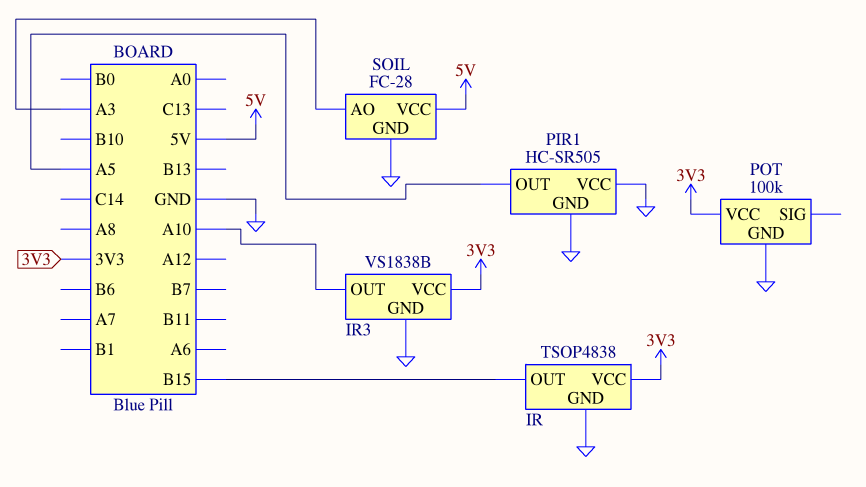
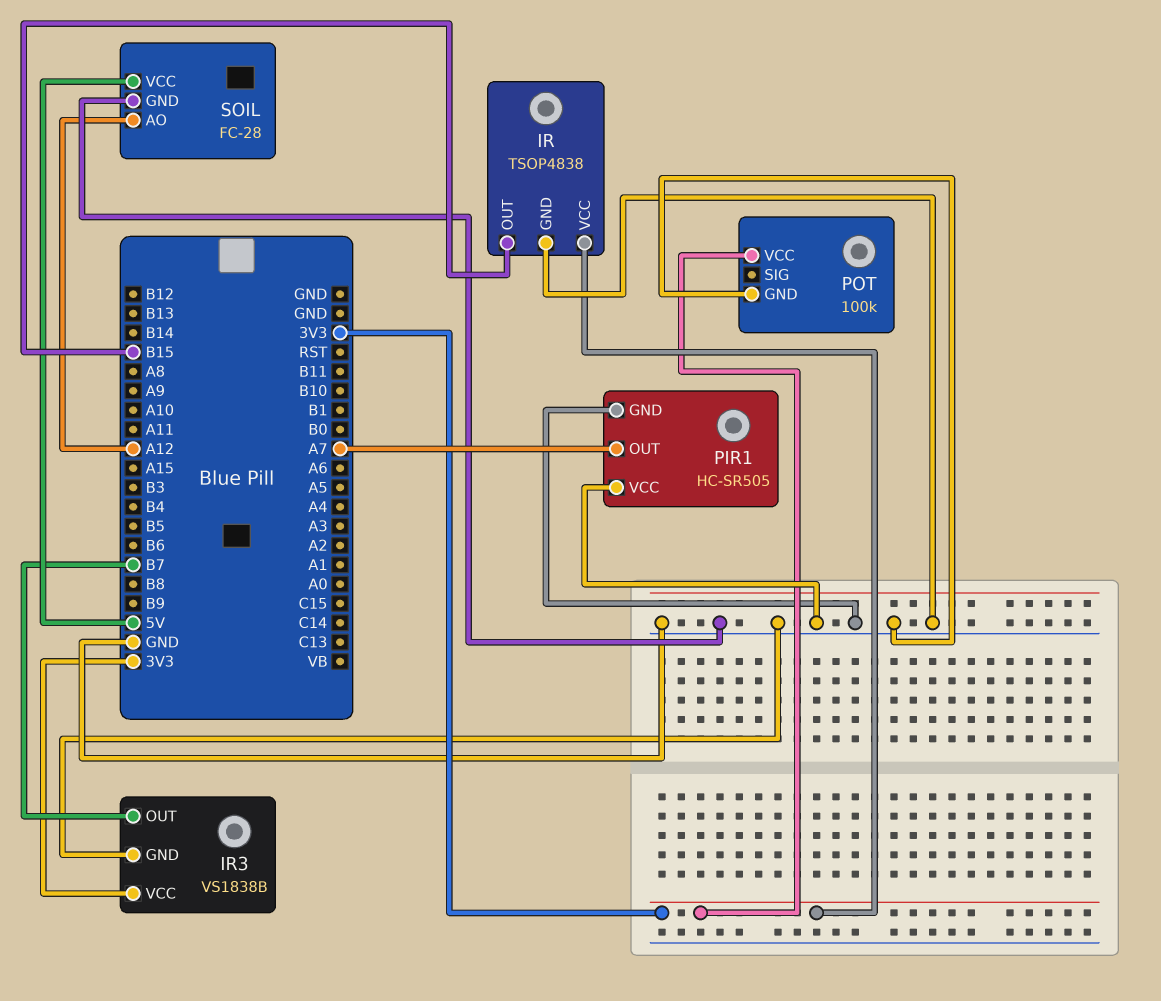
IR3 pin OUT: A10 -> B7
PIR1 pin OUT: A5 -> A7
SOIL pin AO: A3 -> A12

